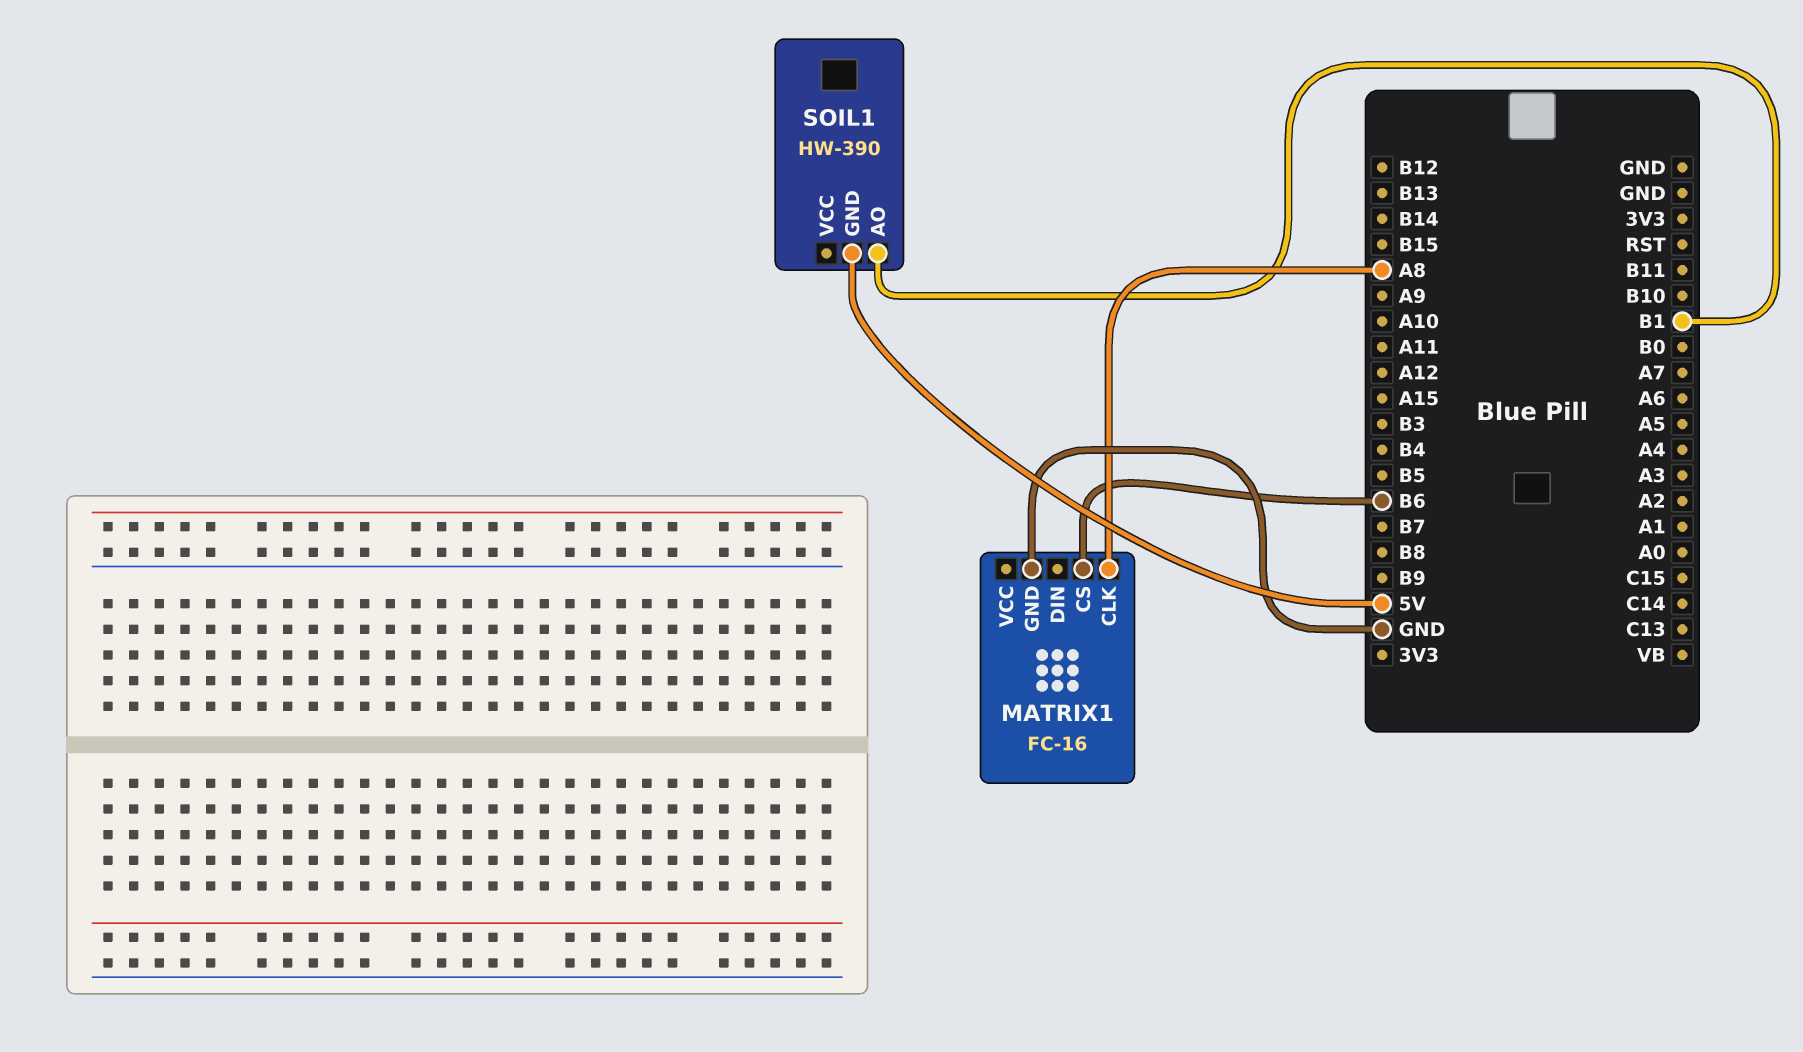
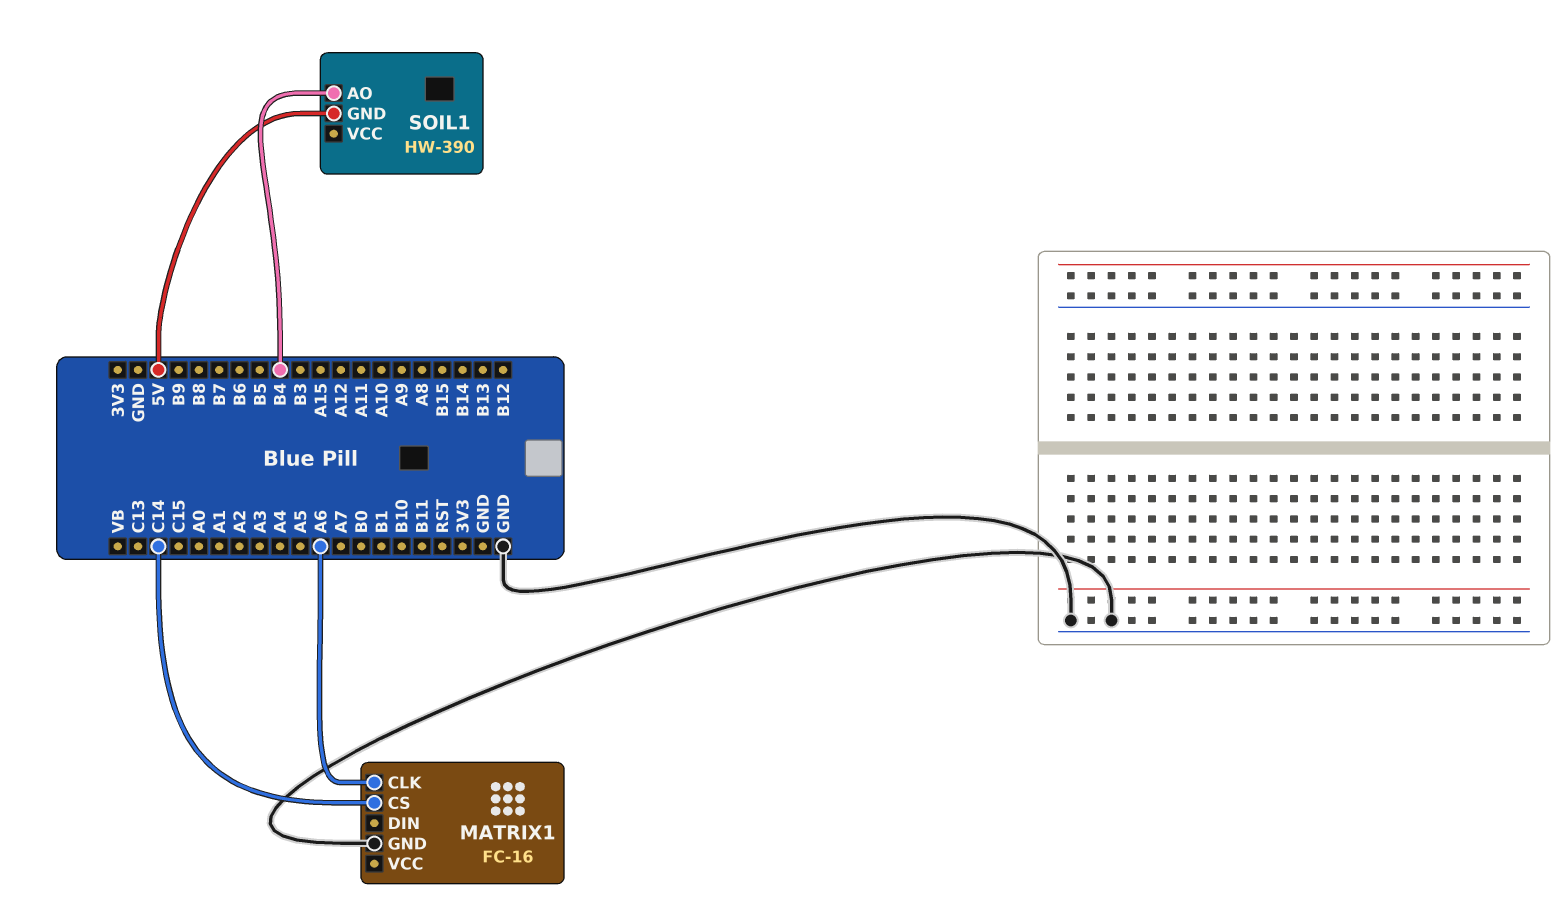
MATRIX1 pin CLK: A8 -> A6
MATRIX1 pin CS: B6 -> C14
SOIL1 pin AO: B1 -> B4

